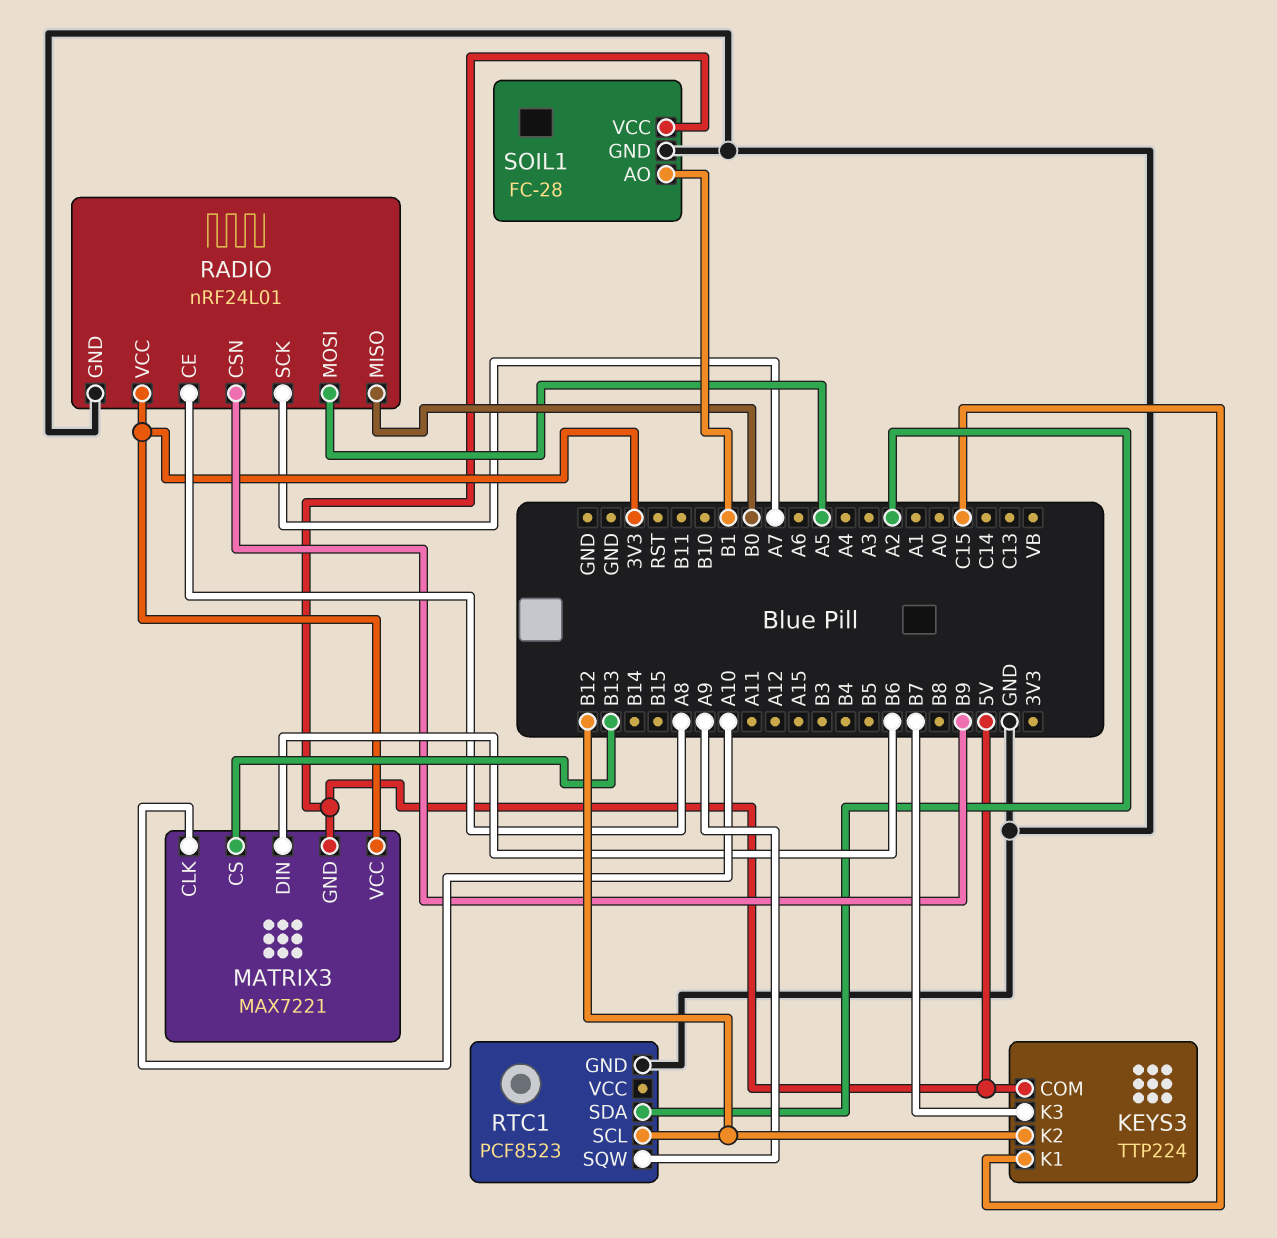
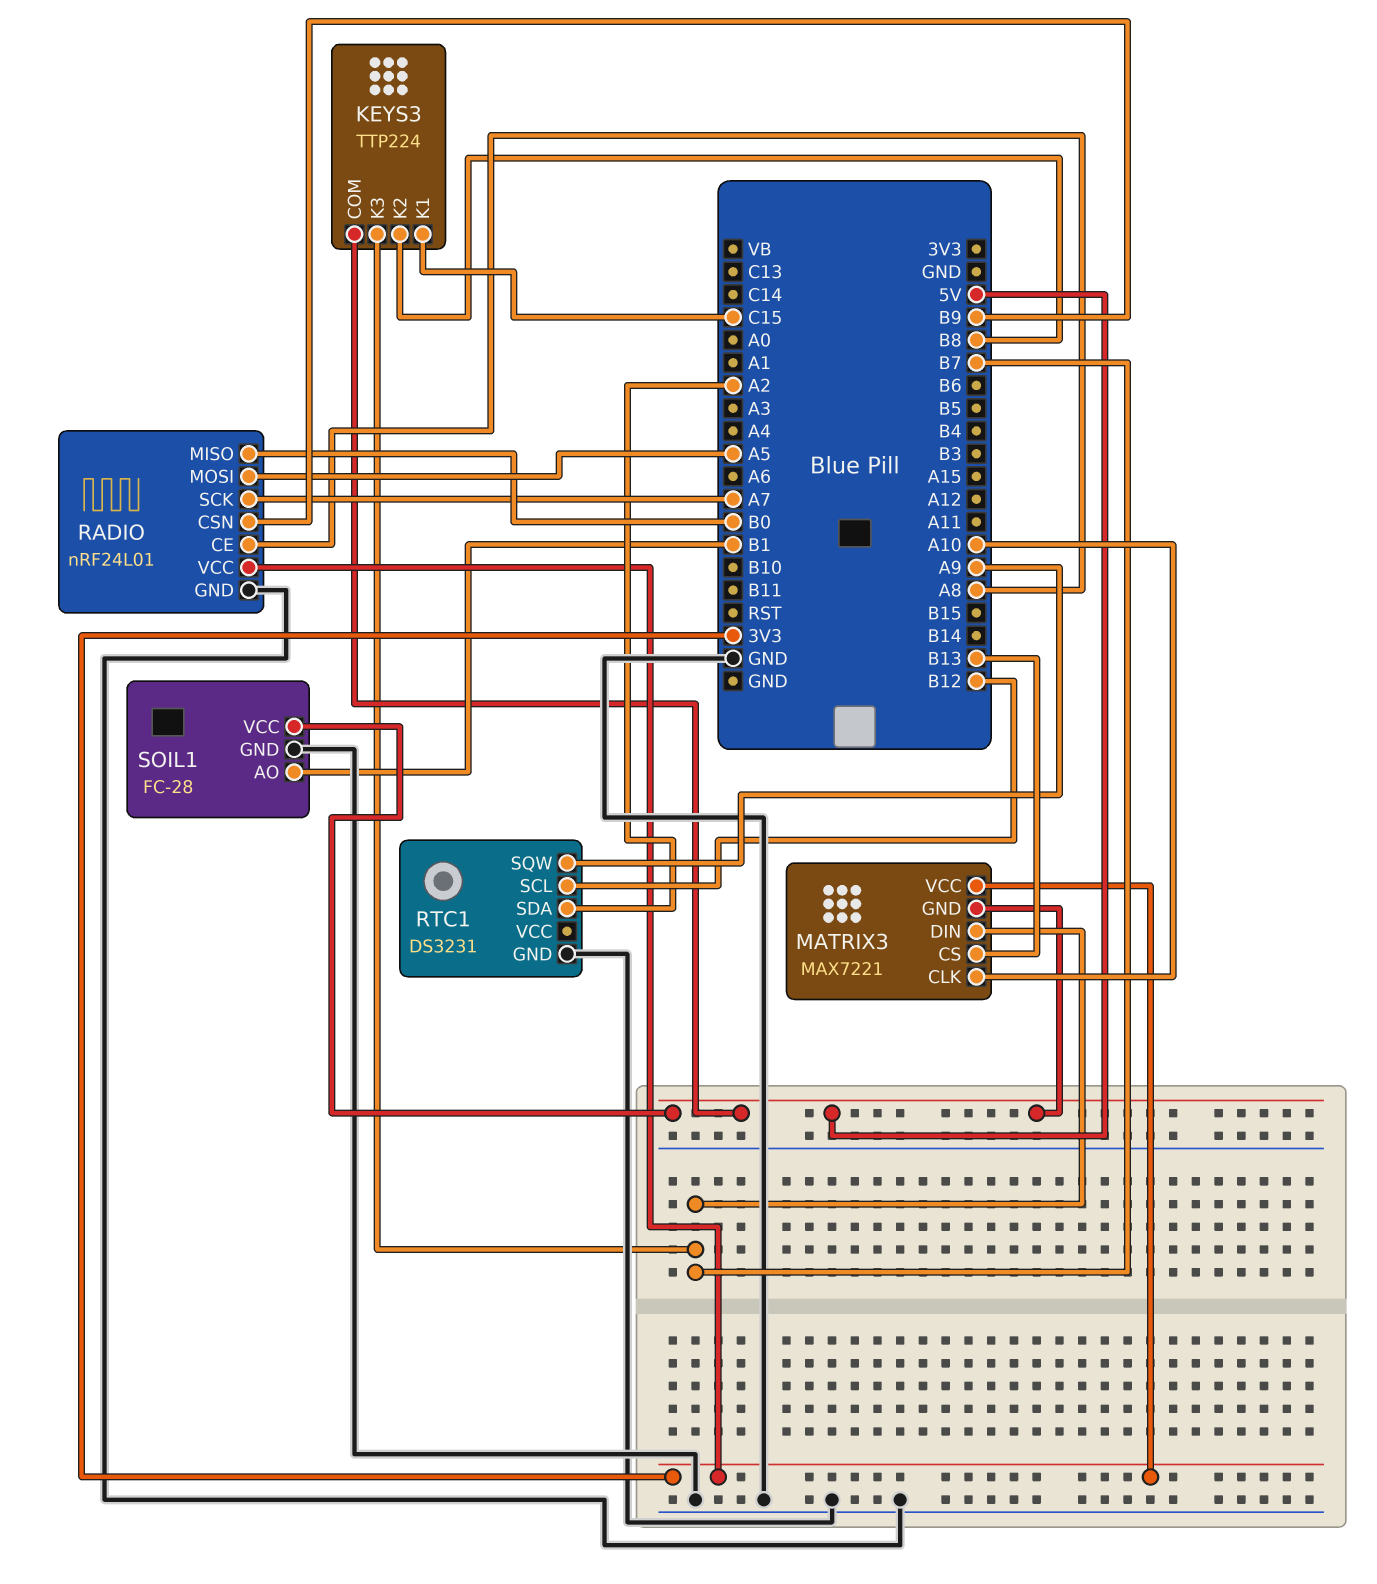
KEYS3 pin K2: B12 -> B8
MATRIX3 pin DIN: B6 -> B7
RTC1: PCF8523 -> DS3231

